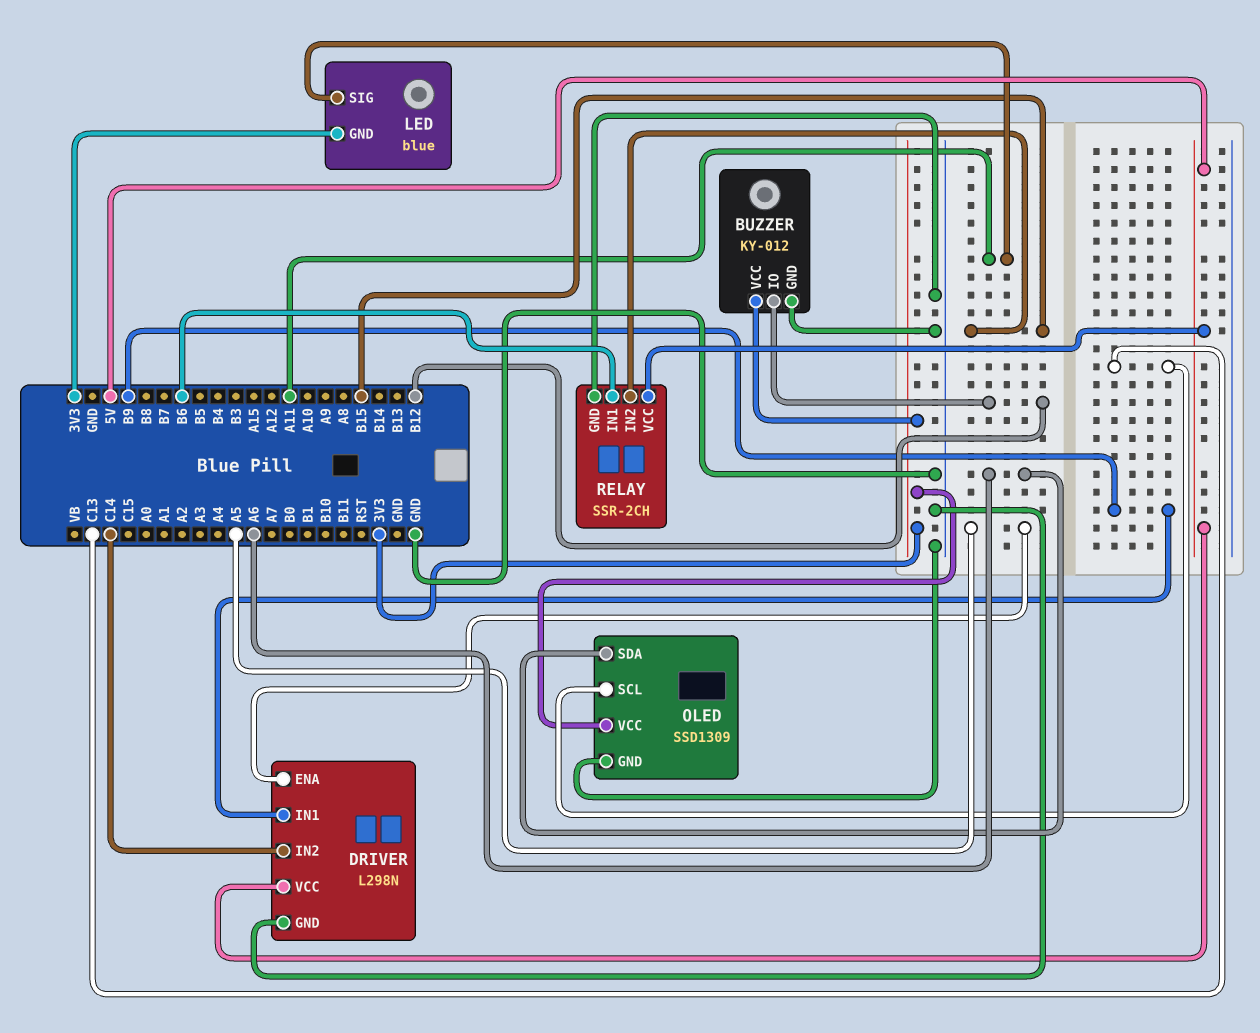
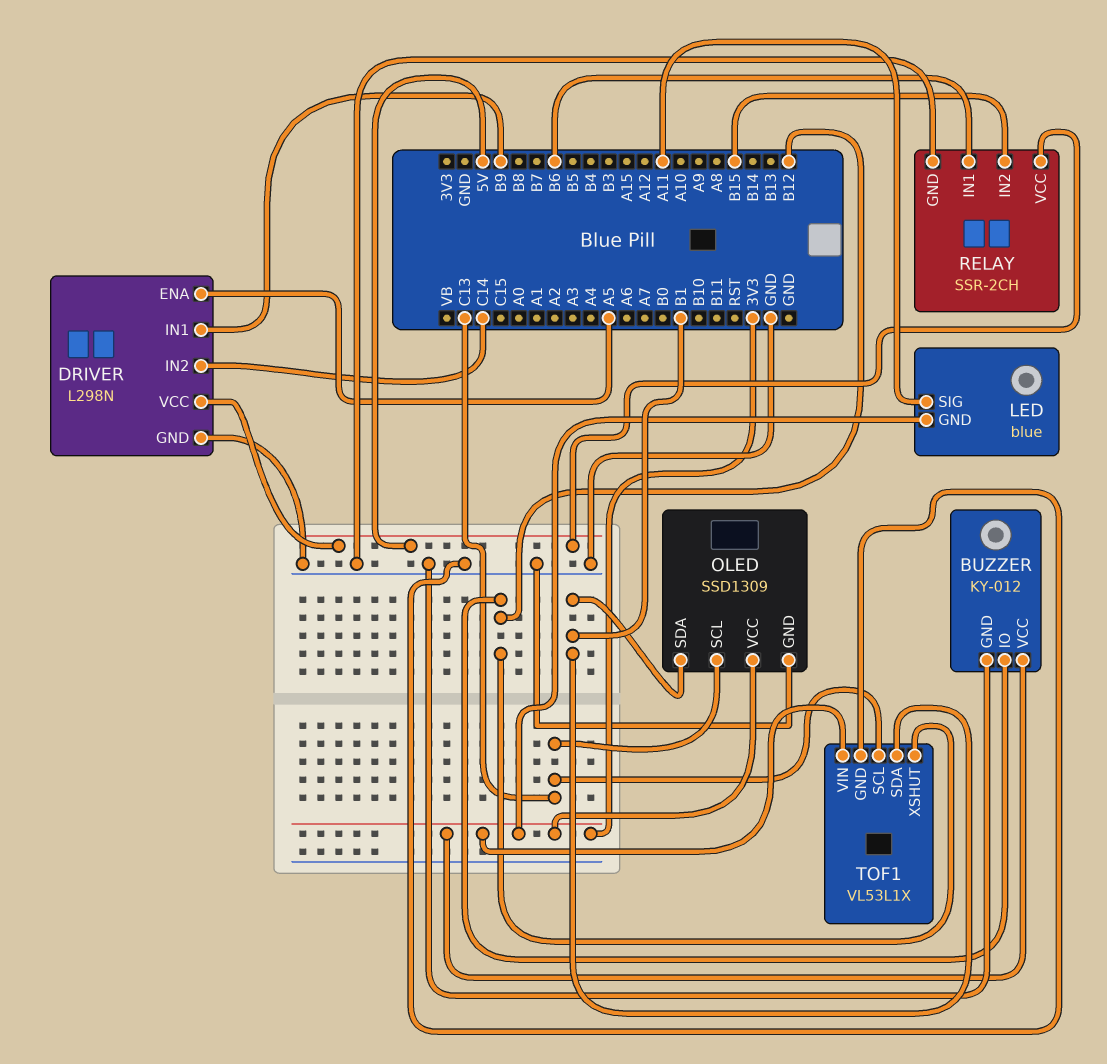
OLED pin SDA: A6 -> B1
TOF1: none -> VL53L1X
TOF1 pin GND: none -> GND
TOF1 pin SCL: none -> C13
TOF1 pin SDA: none -> B1
TOF1 pin VIN: none -> 3V3
TOF1 pin XSHUT: none -> B12

